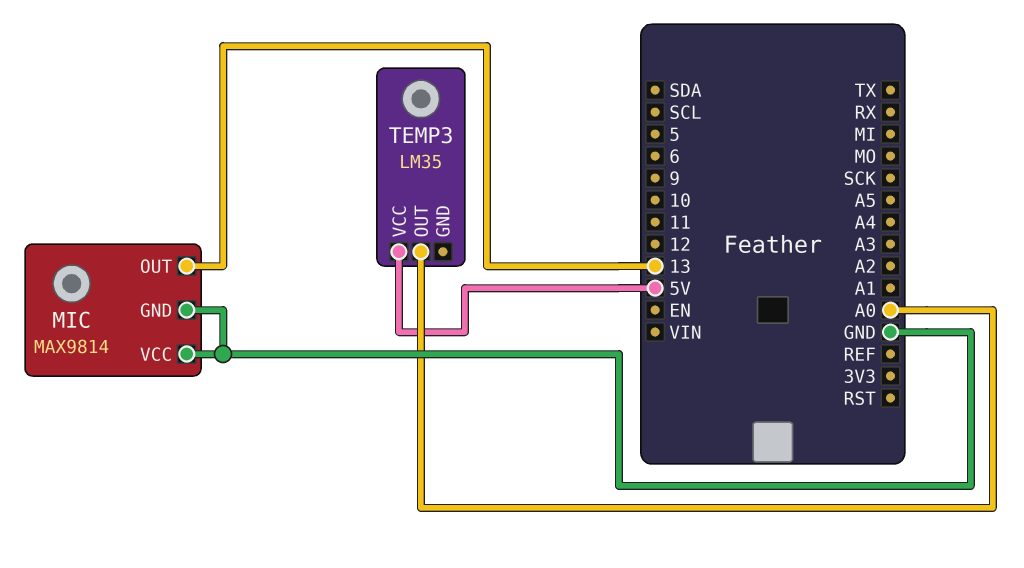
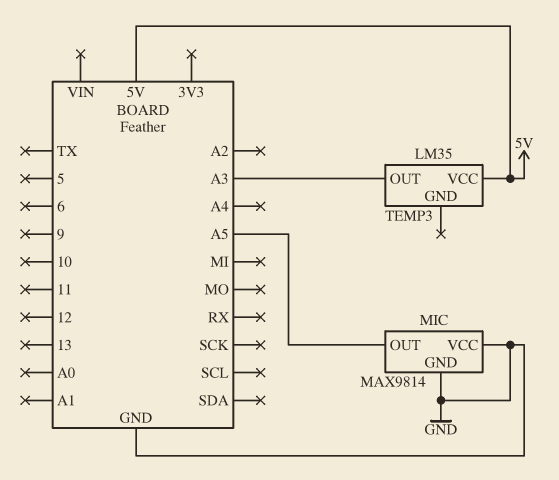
MIC pin OUT: 13 -> A5
TEMP3 pin OUT: A0 -> A3

